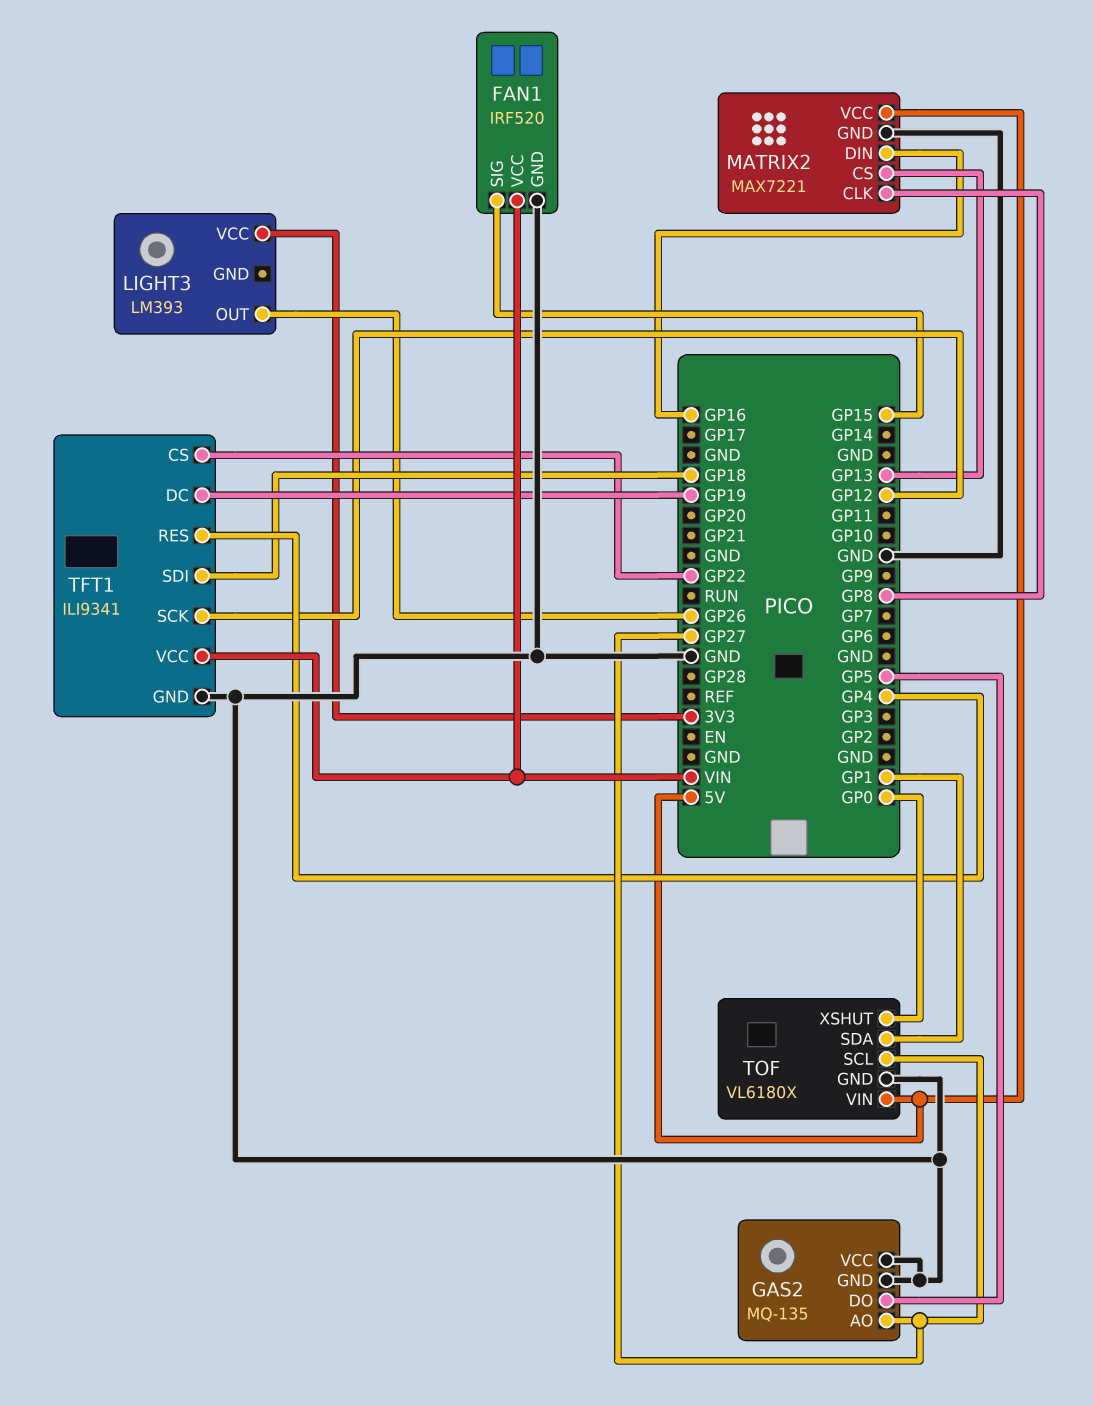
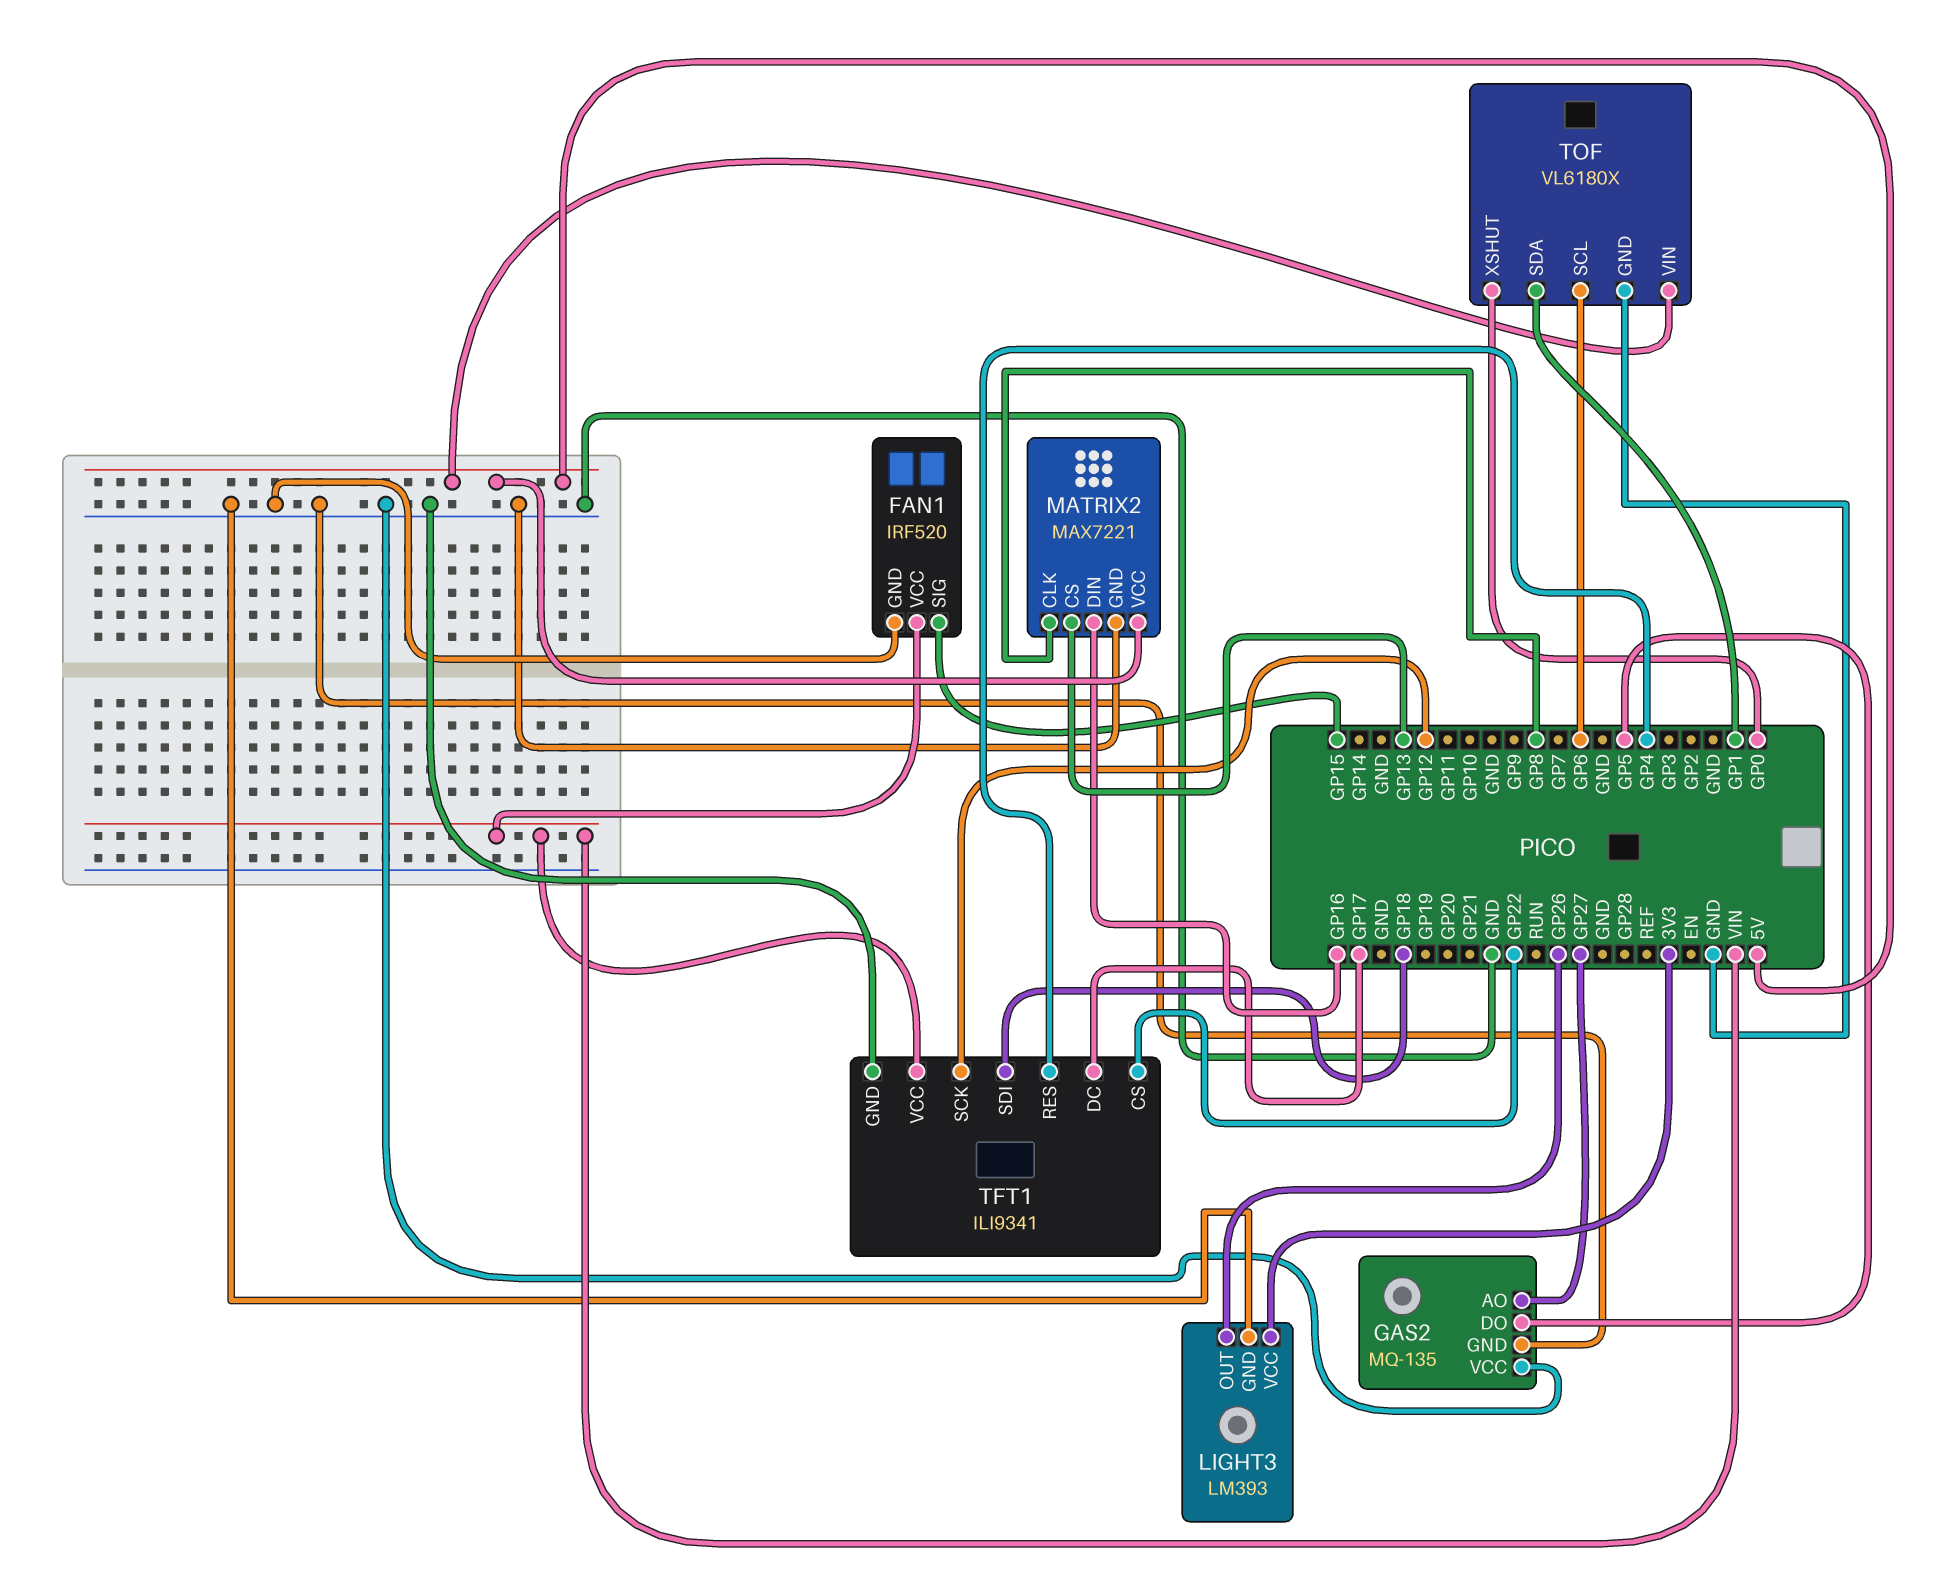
LIGHT3 pin GND: none -> GND
TFT1 pin DC: GP19 -> GP17
TOF pin SCL: GP27 -> GP6

